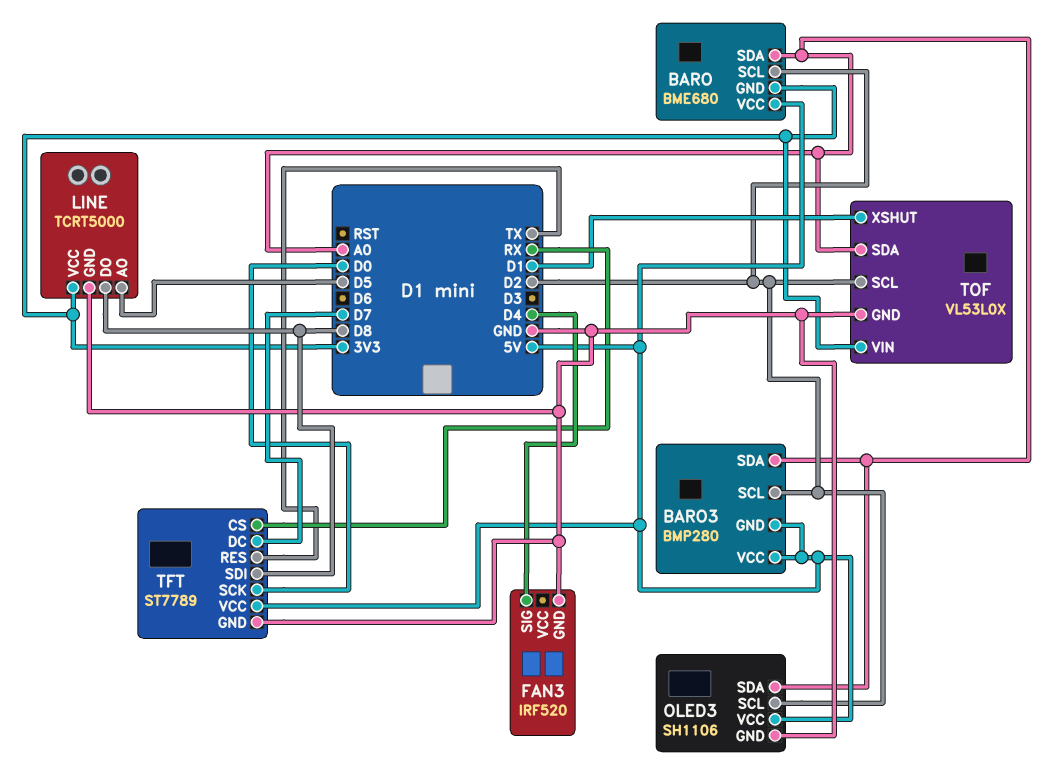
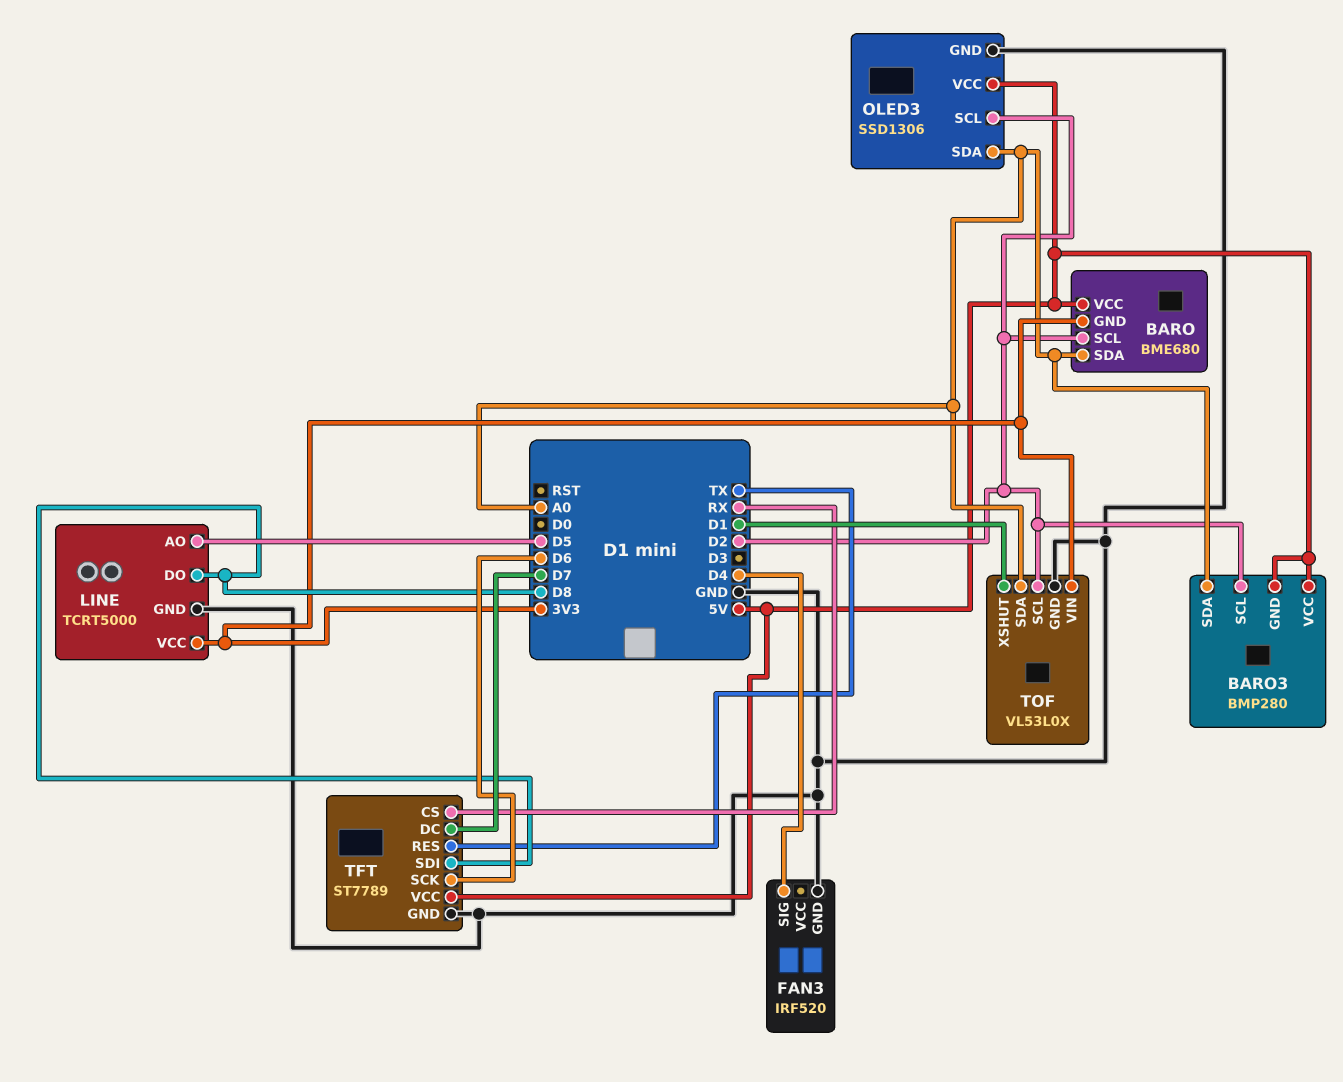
OLED3: SH1106 -> SSD1306
TFT pin SCK: D0 -> D6

